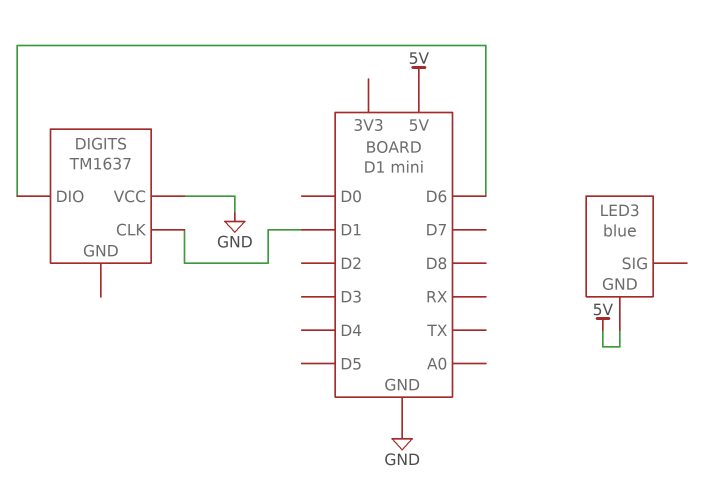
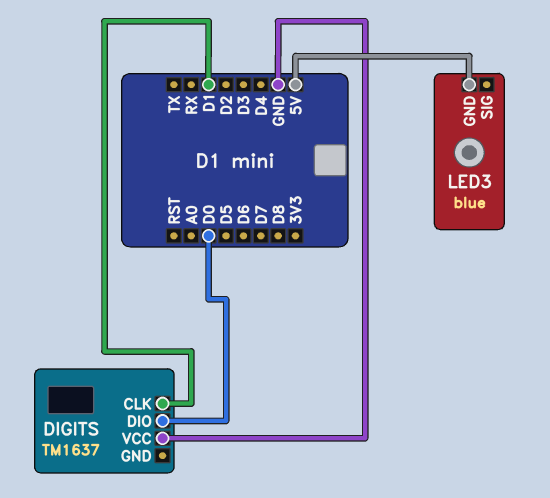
DIGITS pin DIO: D6 -> D0

